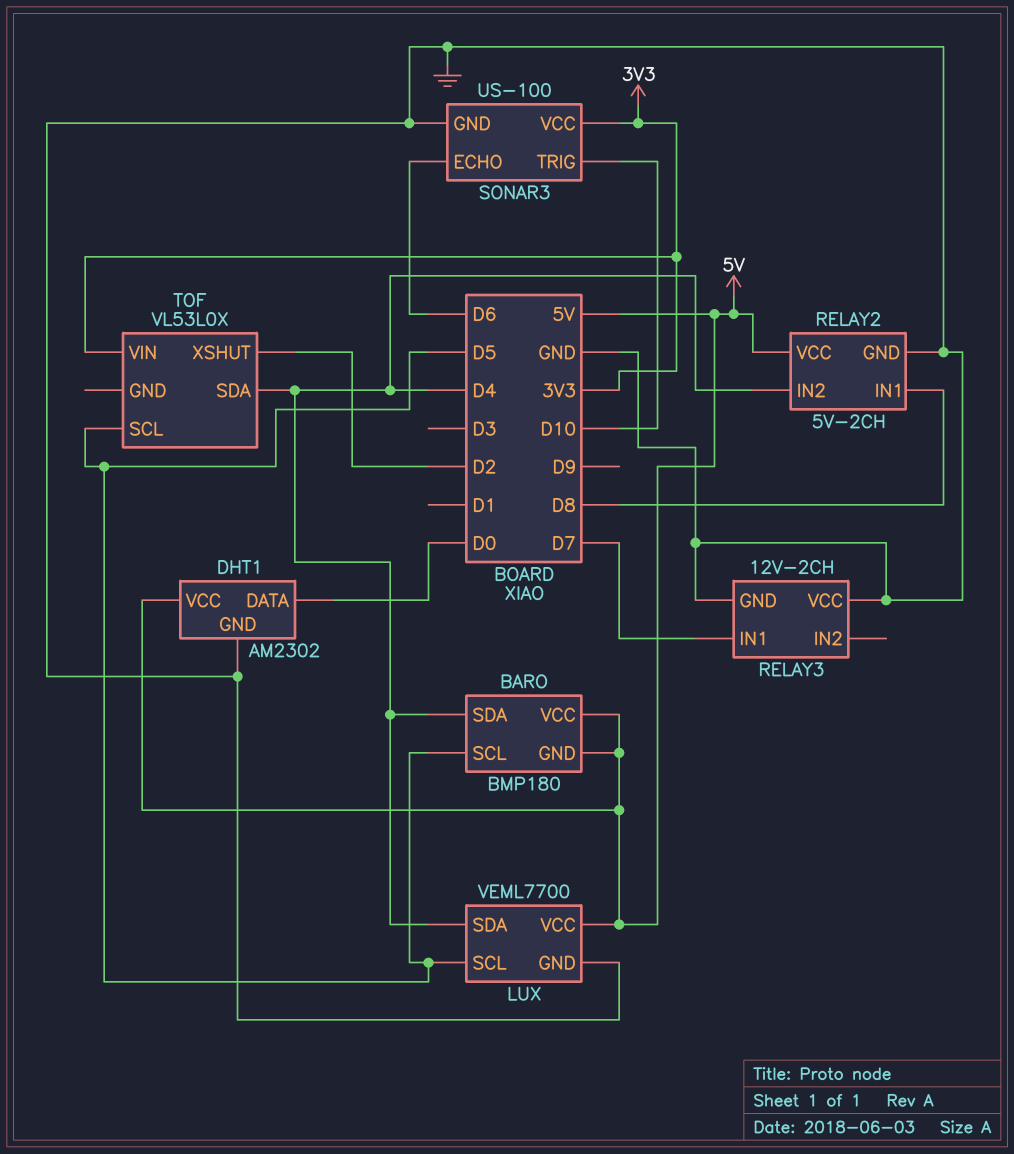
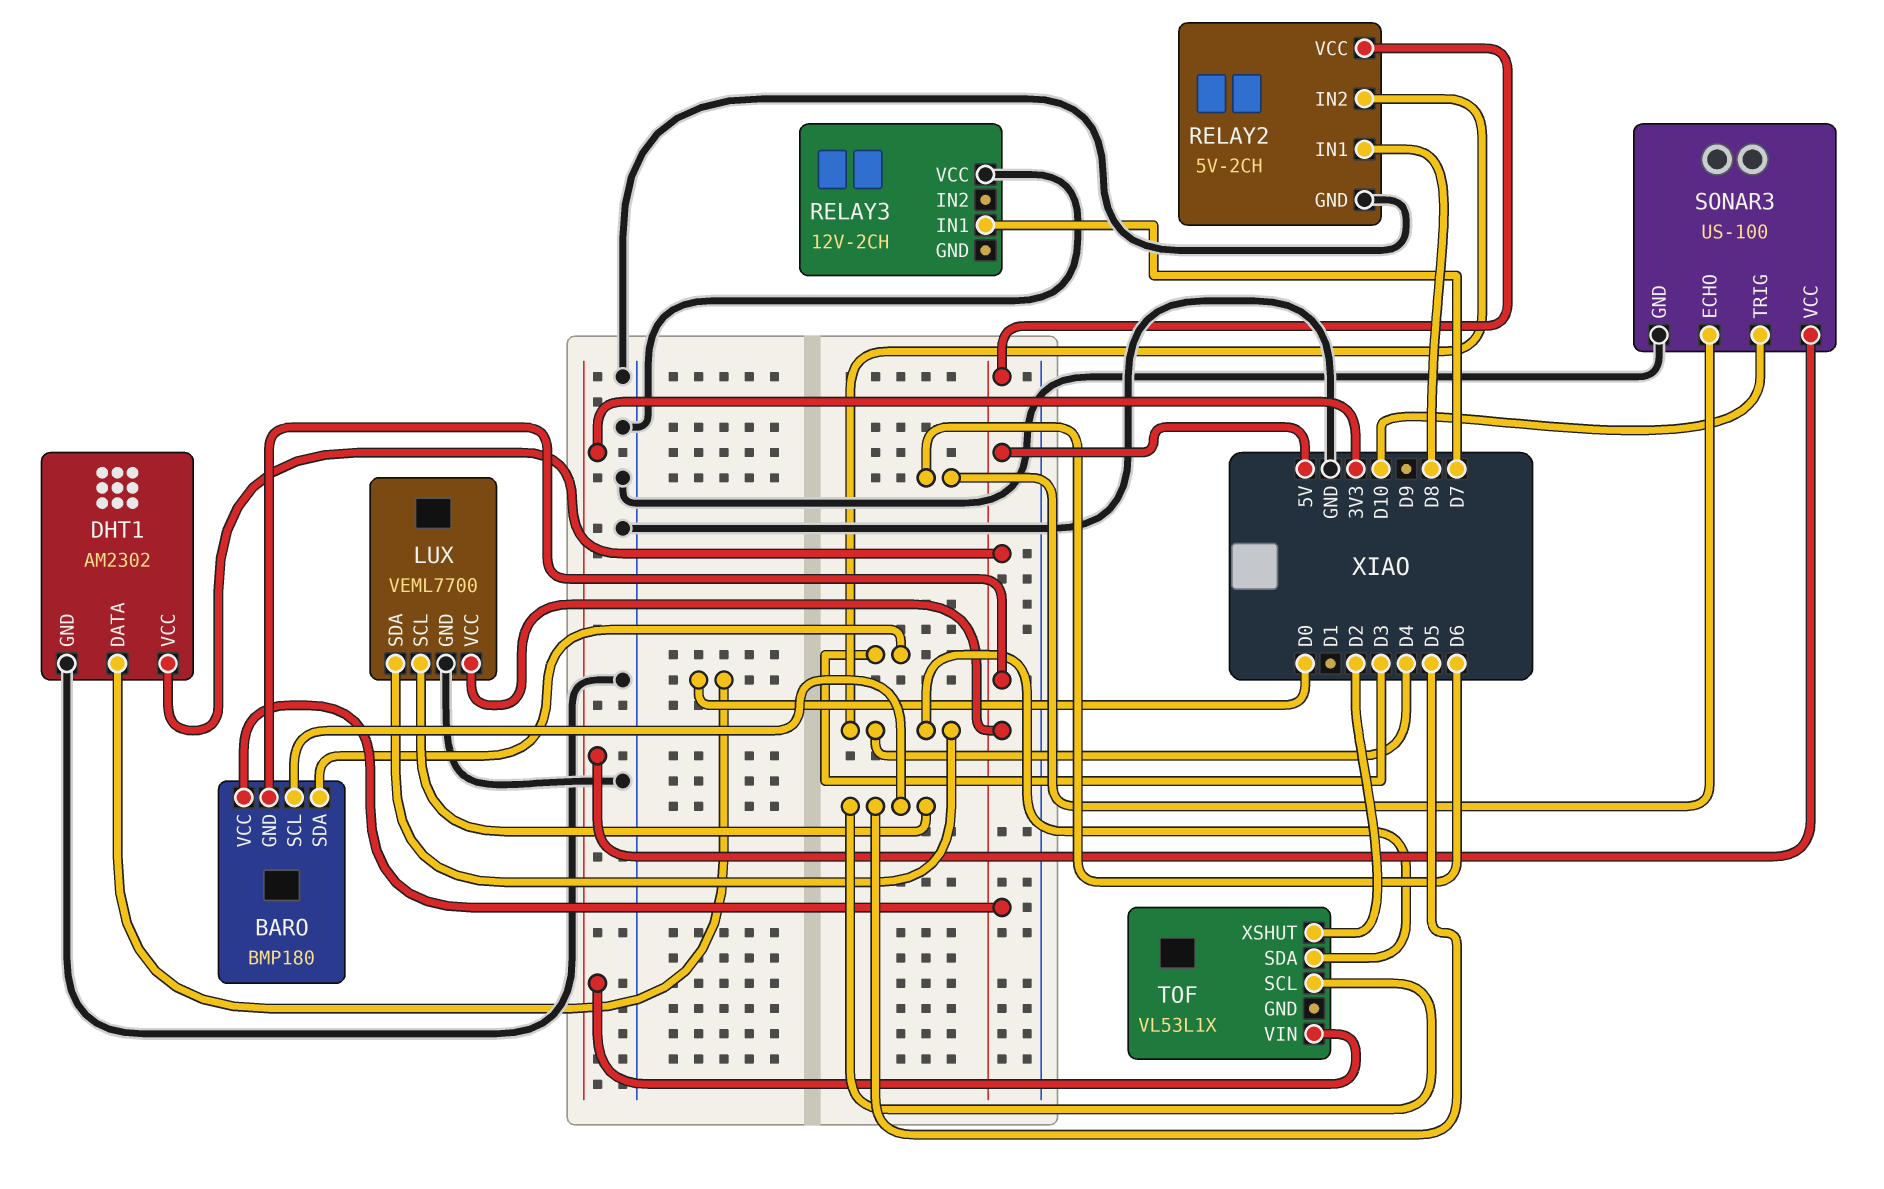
BARO pin SDA: D4 -> D3
RELAY3 pin GND: GND -> none
TOF: VL53L0X -> VL53L1X

